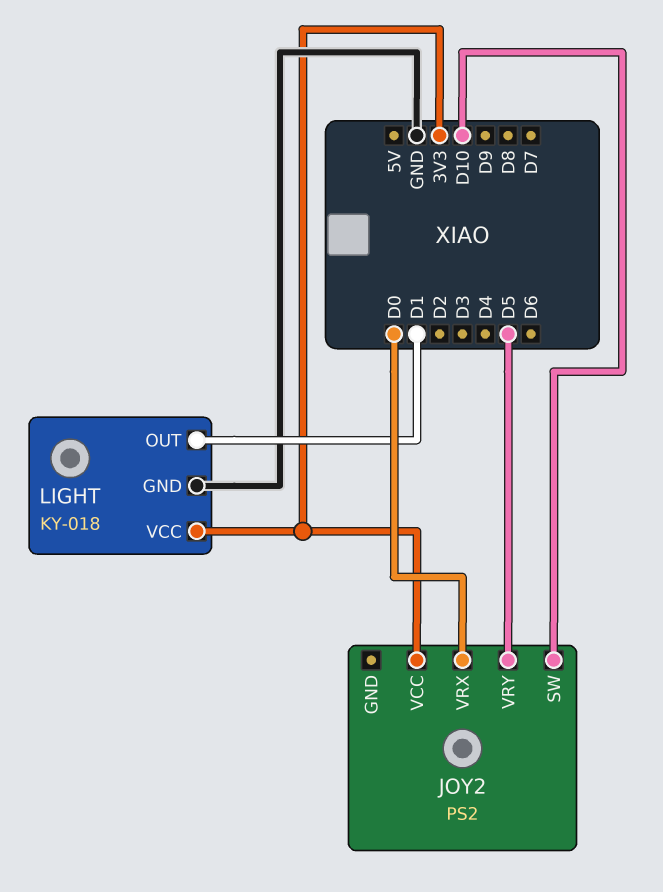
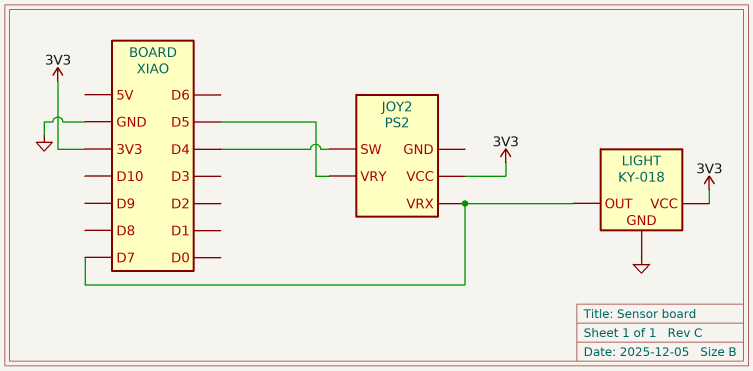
JOY2 pin SW: D10 -> D4
JOY2 pin VRX: D0 -> D7
LIGHT pin OUT: D1 -> D7

